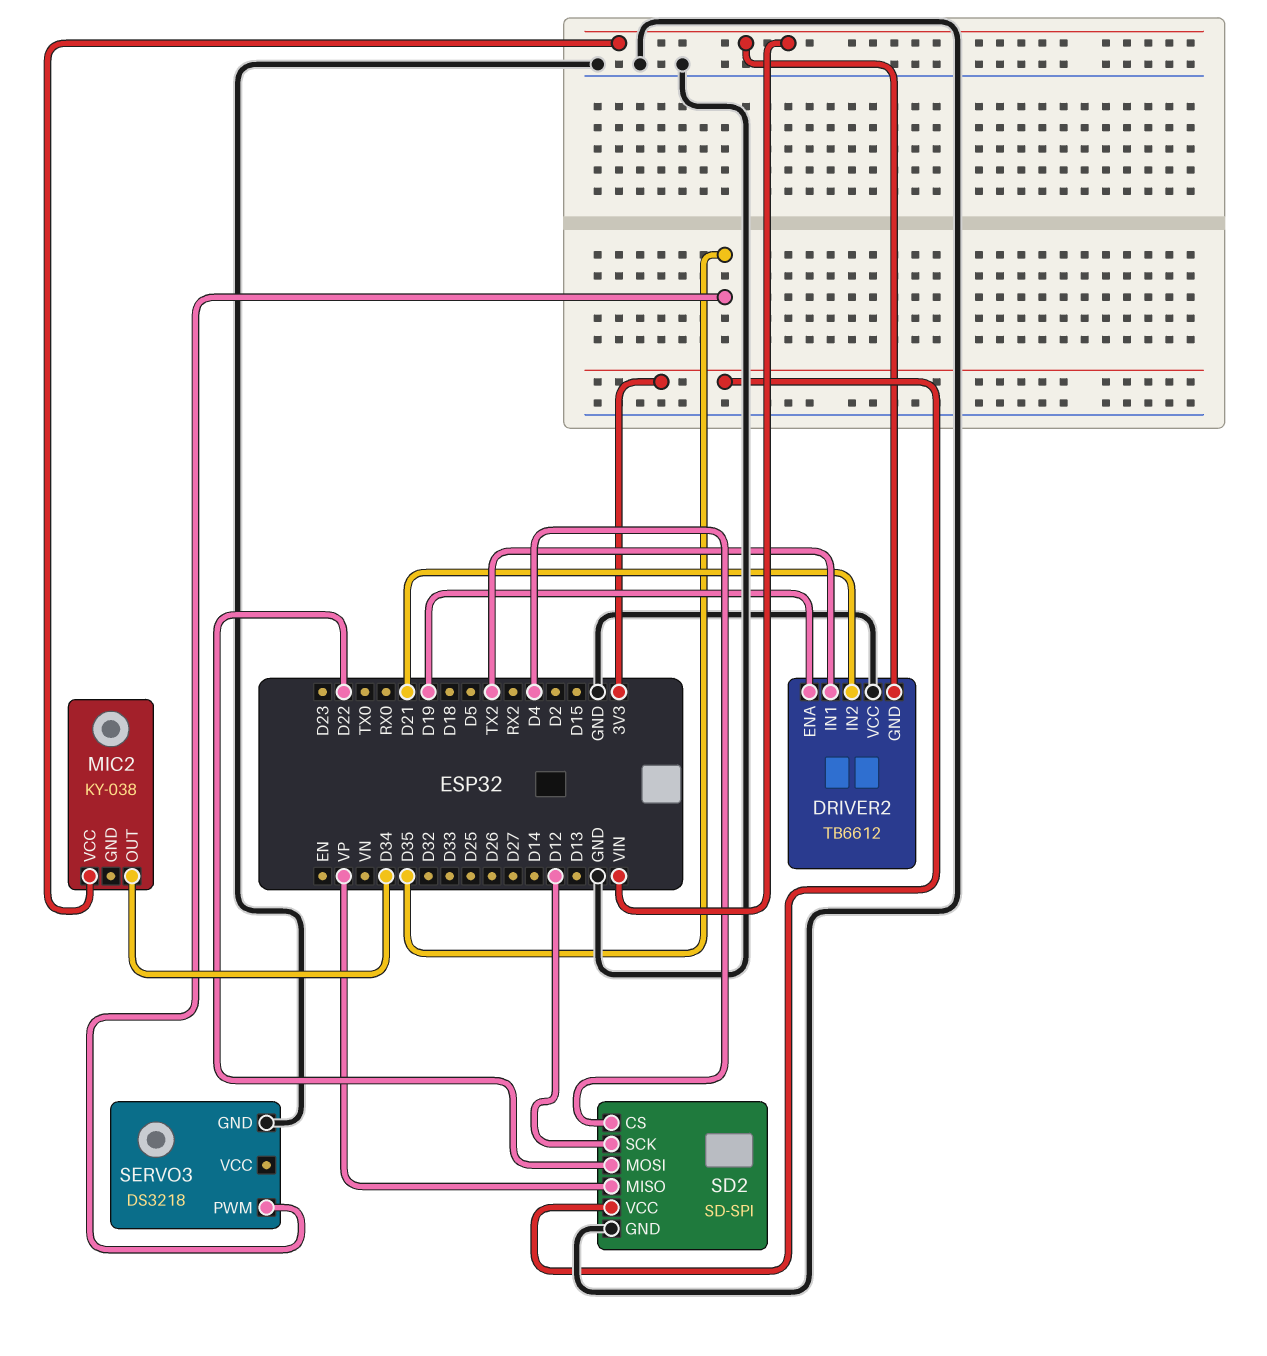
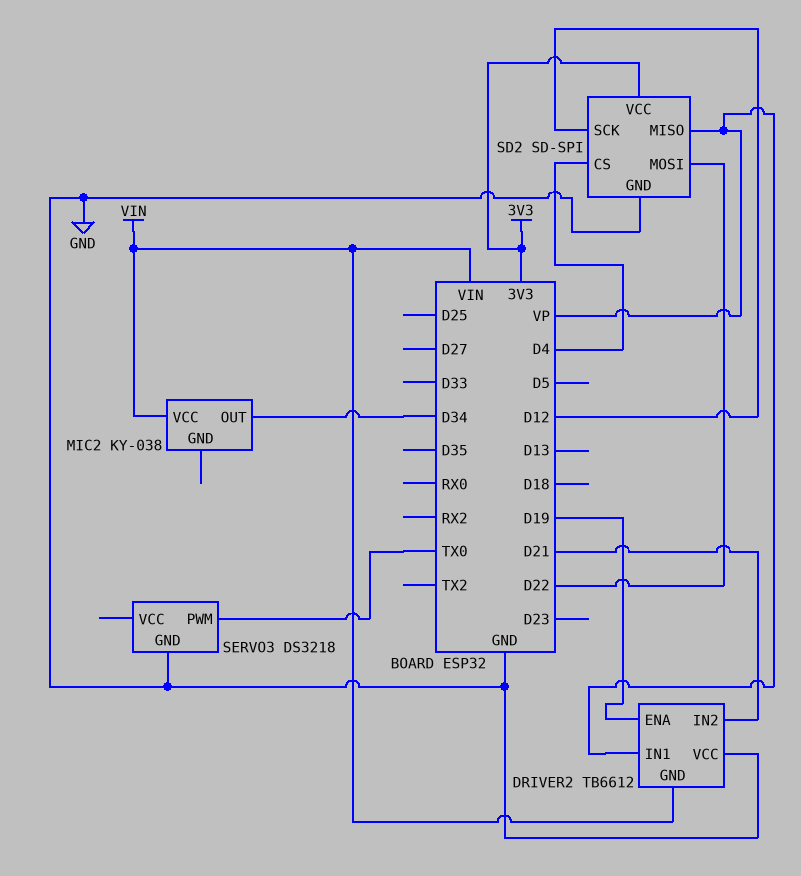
DRIVER2 pin IN1: TX2 -> VP
SERVO3 pin PWM: D35 -> TX0

